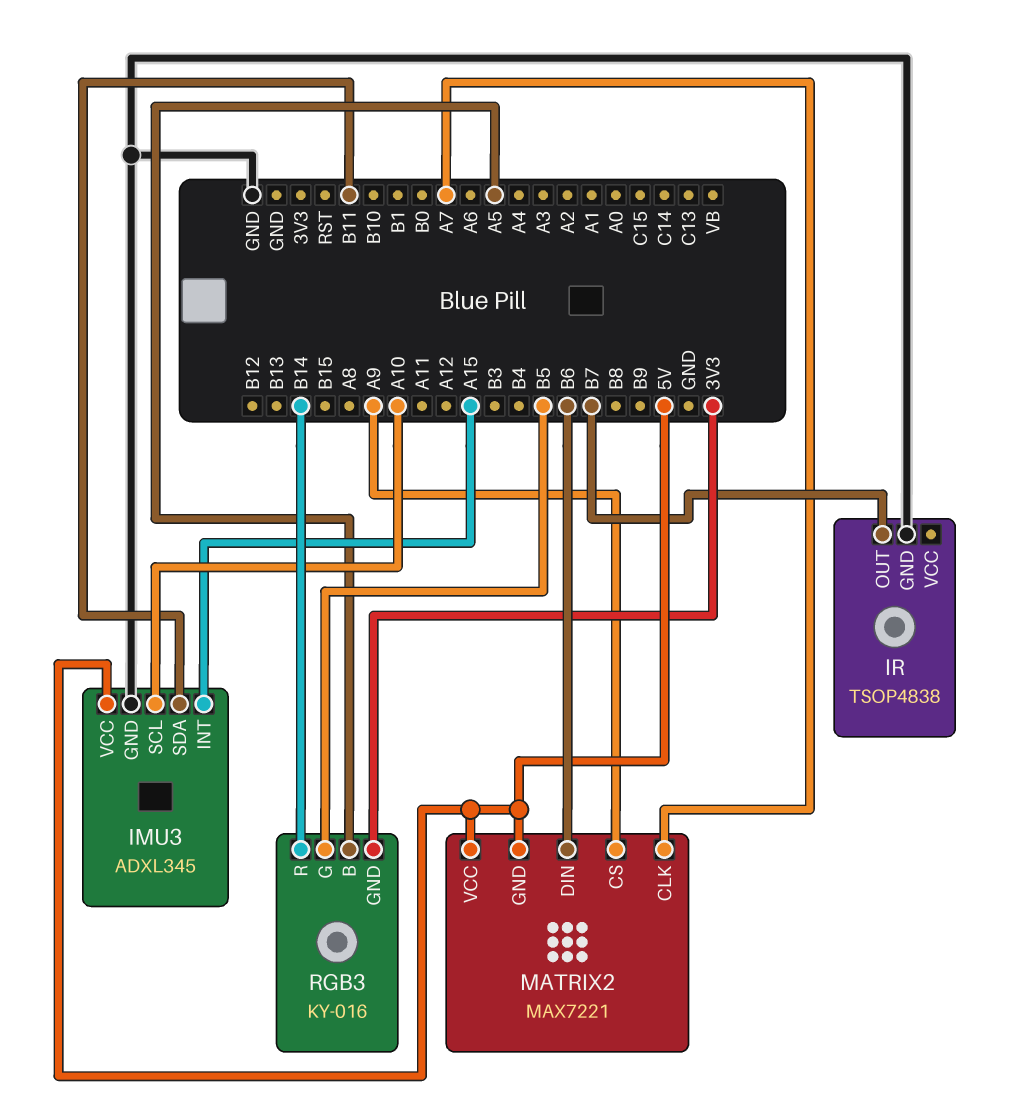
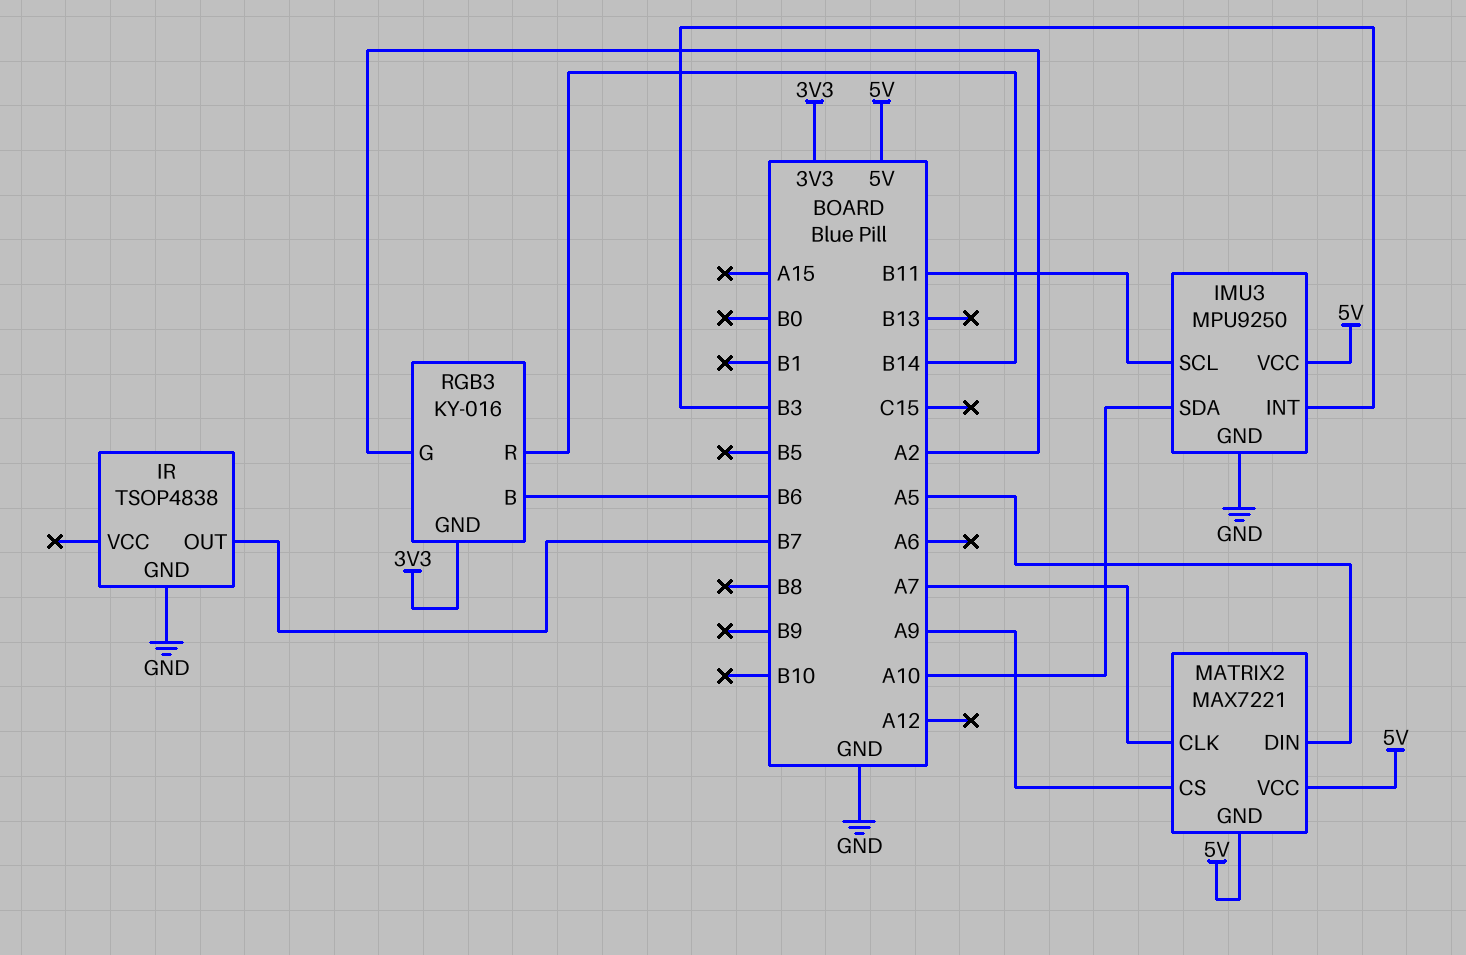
IMU3: ADXL345 -> MPU9250
IMU3 pin INT: A15 -> B3
IMU3 pin SCL: A10 -> B11
IMU3 pin SDA: B11 -> A10
MATRIX2 pin DIN: B6 -> A5
RGB3 pin B: A5 -> B6
RGB3 pin G: B5 -> A2

